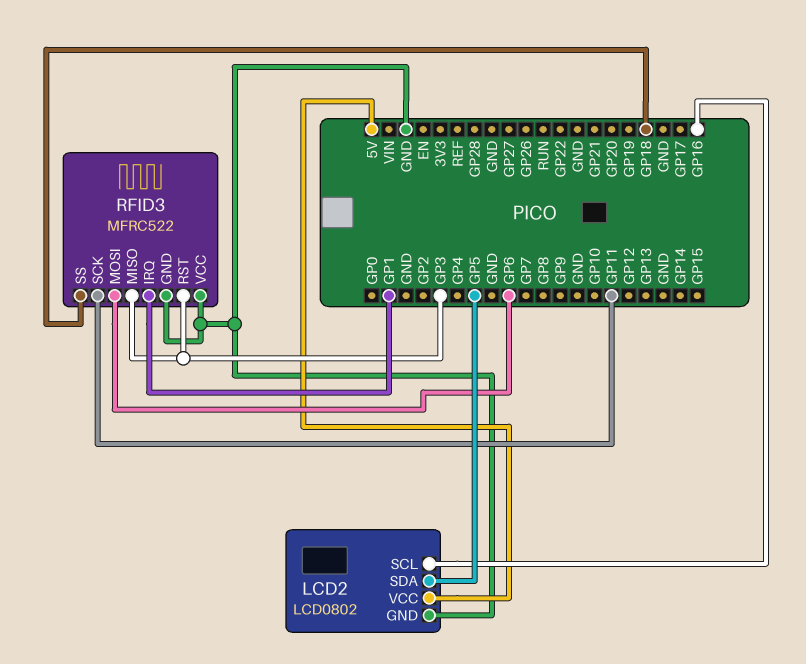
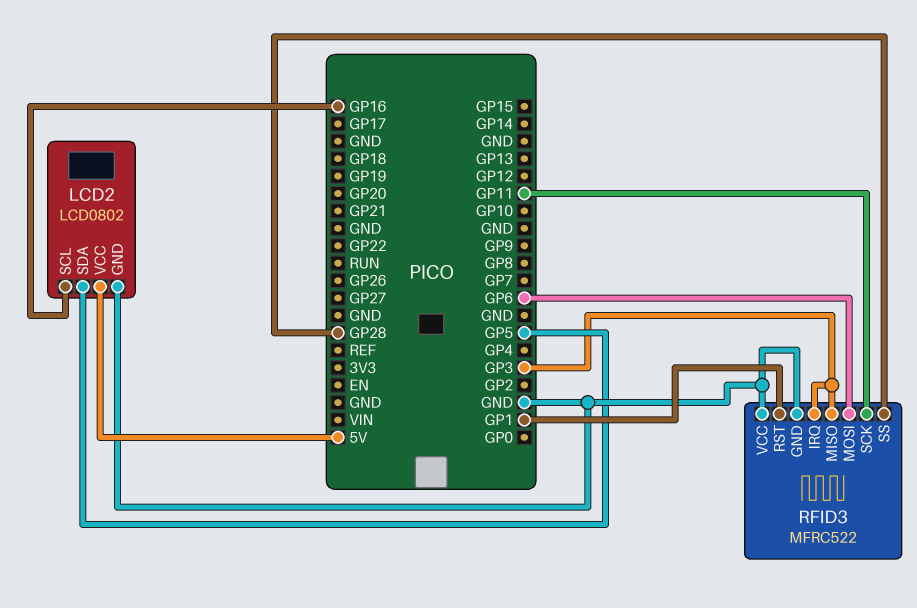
RFID3 pin IRQ: GP1 -> GP3
RFID3 pin RST: GP3 -> GP1
RFID3 pin SS: GP18 -> GP28

